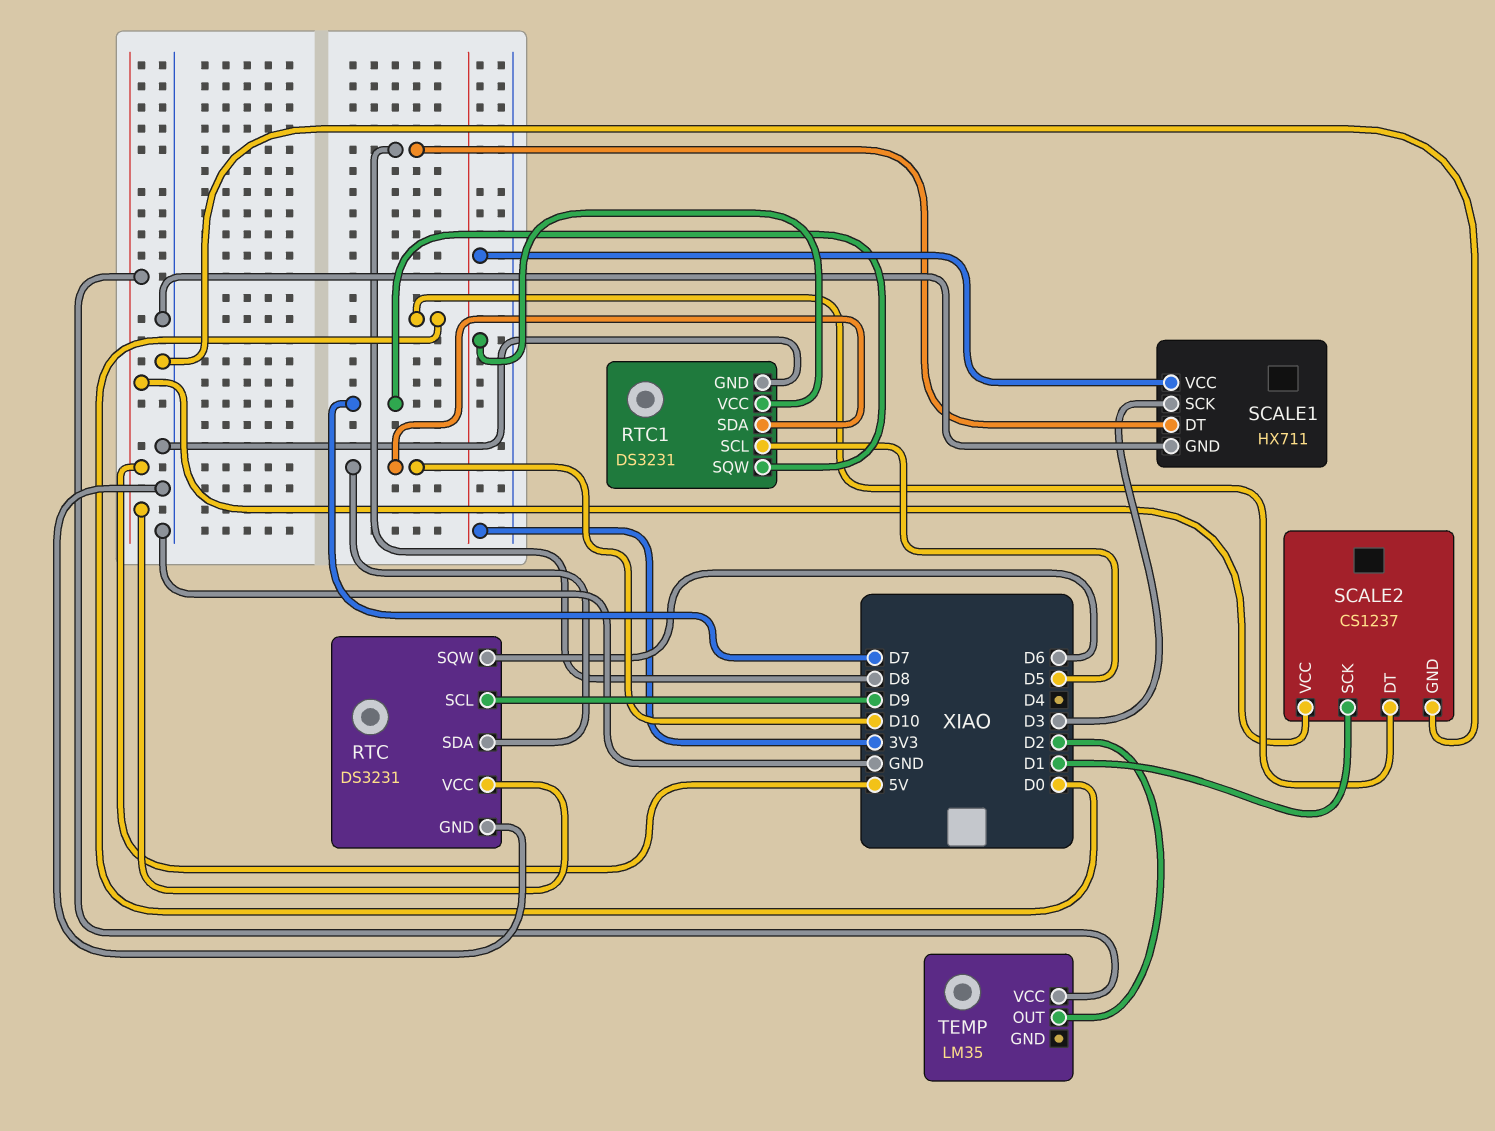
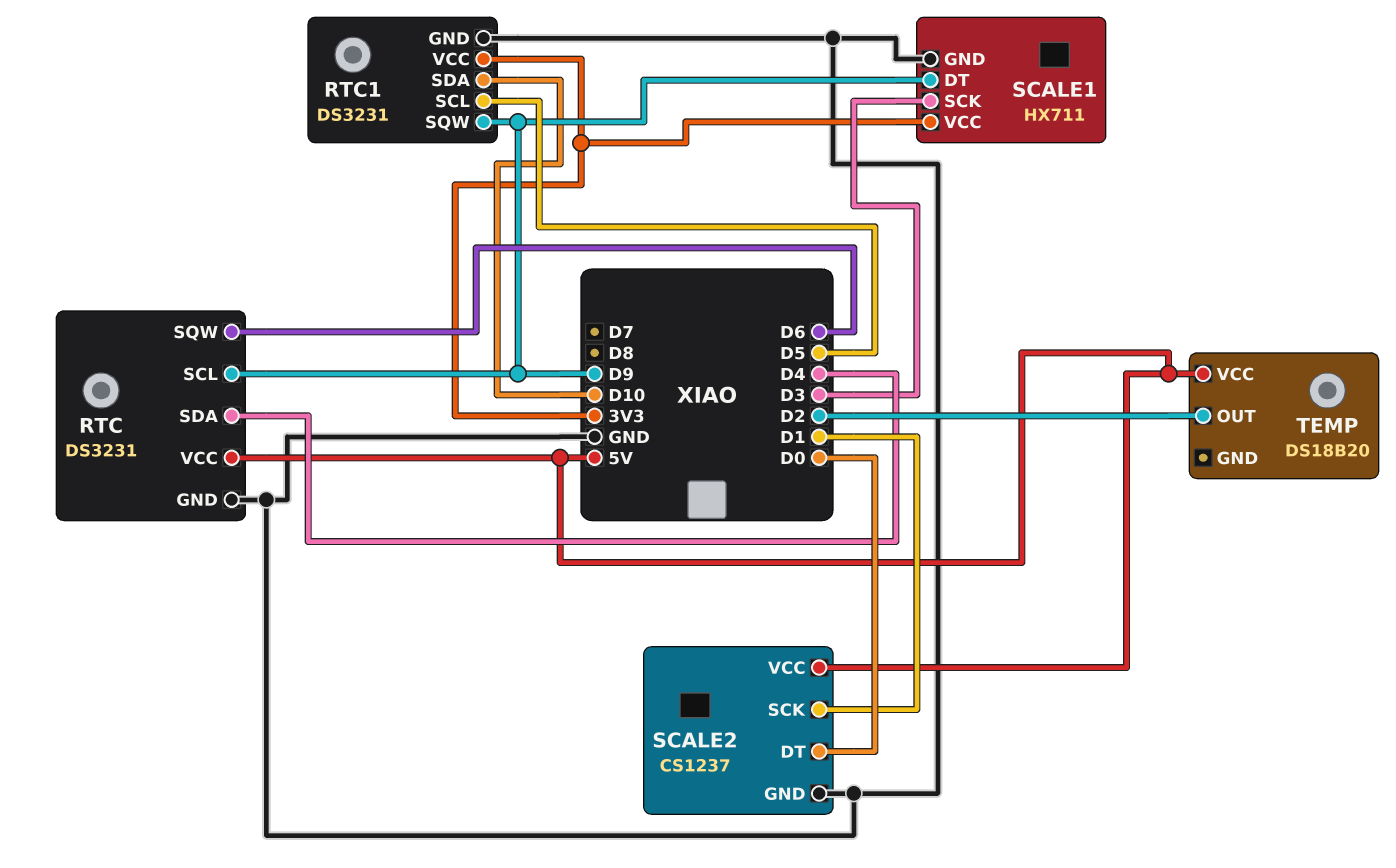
RTC pin SDA: D10 -> D4
RTC1 pin SQW: D7 -> D9
SCALE1 pin DT: D8 -> D9
TEMP: LM35 -> DS18B20

